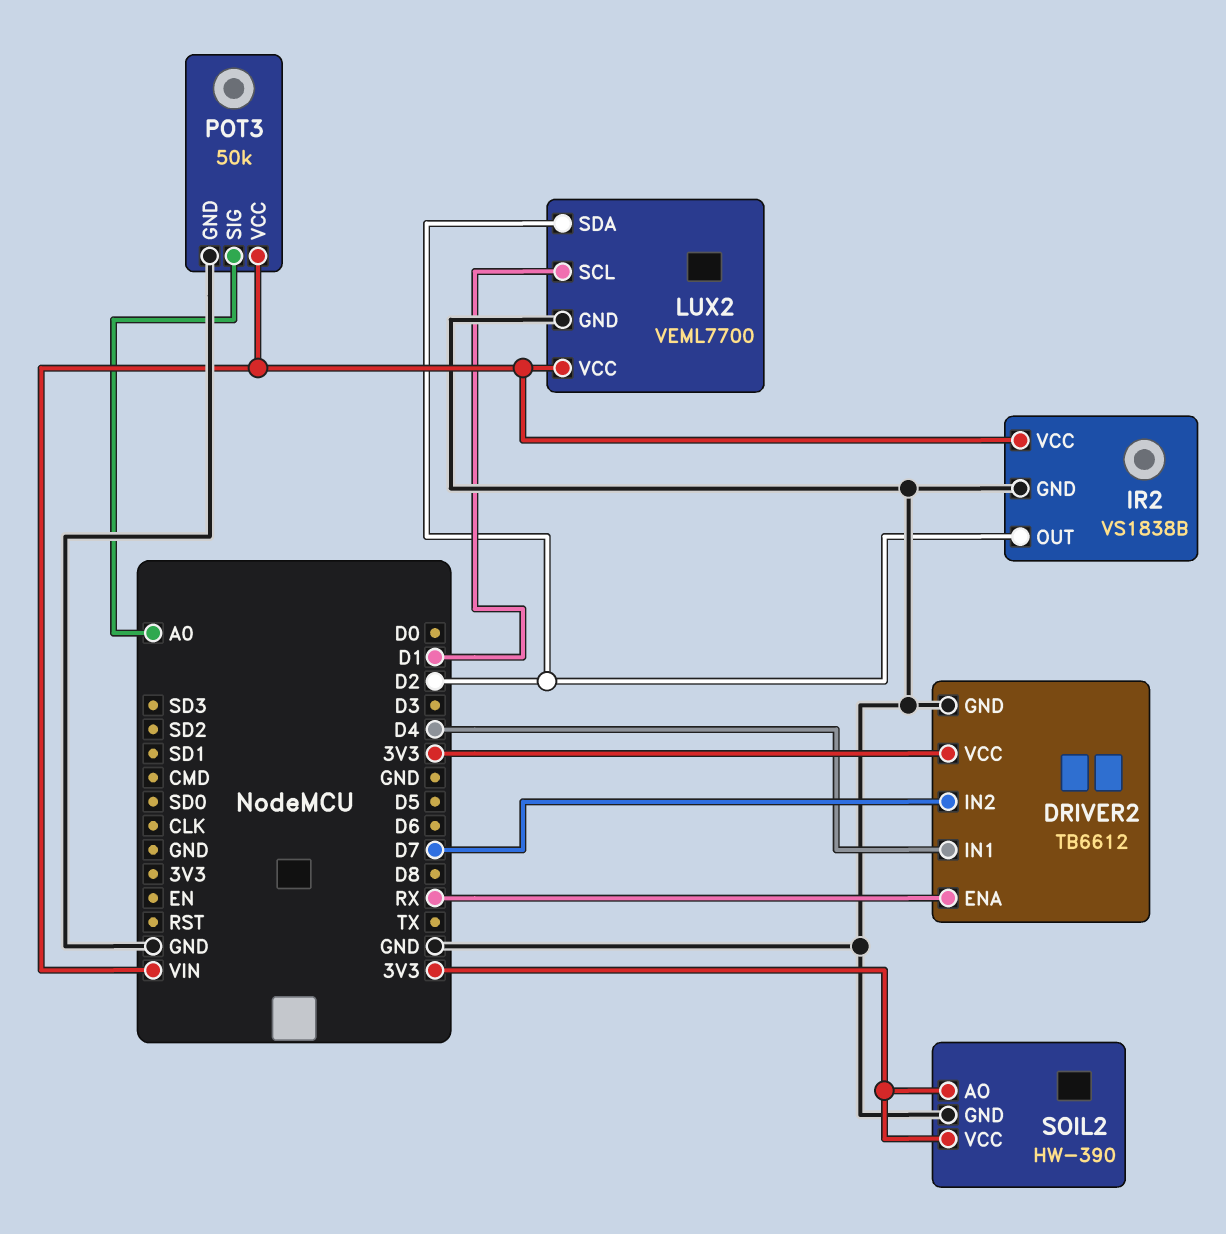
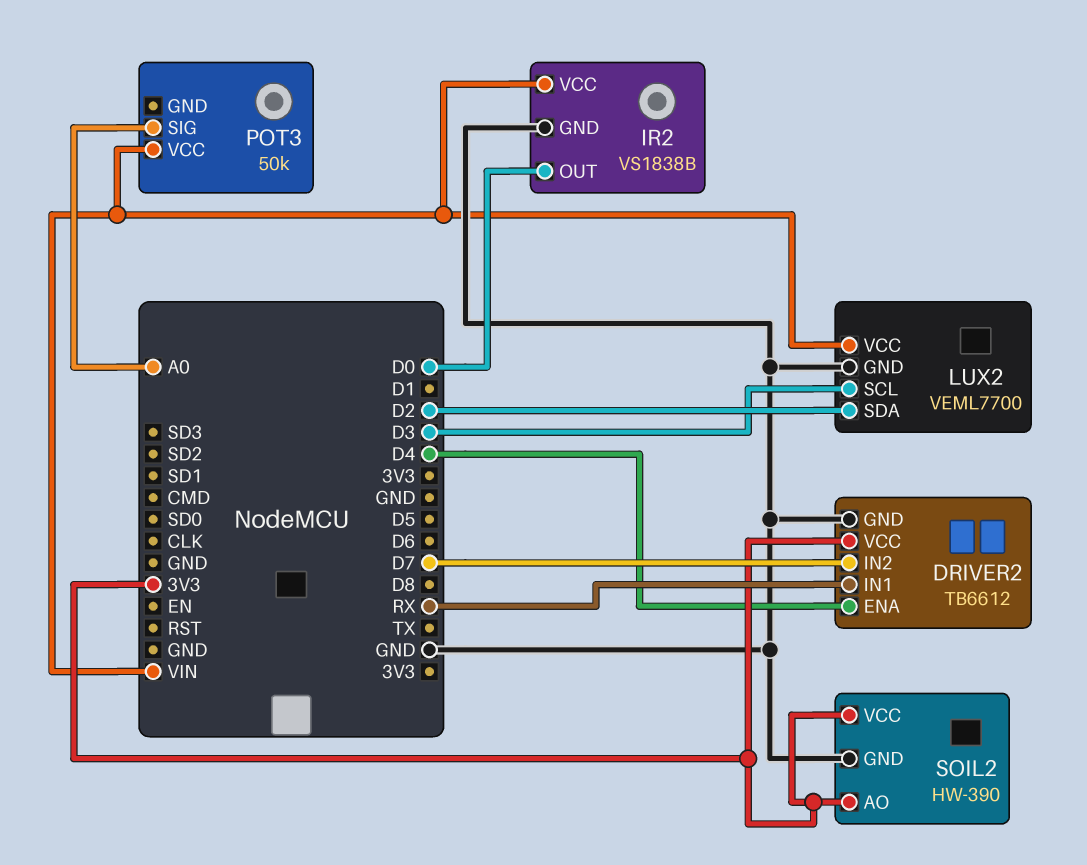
DRIVER2 pin ENA: RX -> D4
DRIVER2 pin IN1: D4 -> RX
IR2 pin OUT: D2 -> D0
LUX2 pin SCL: D1 -> D3
POT3 pin GND: GND -> none

